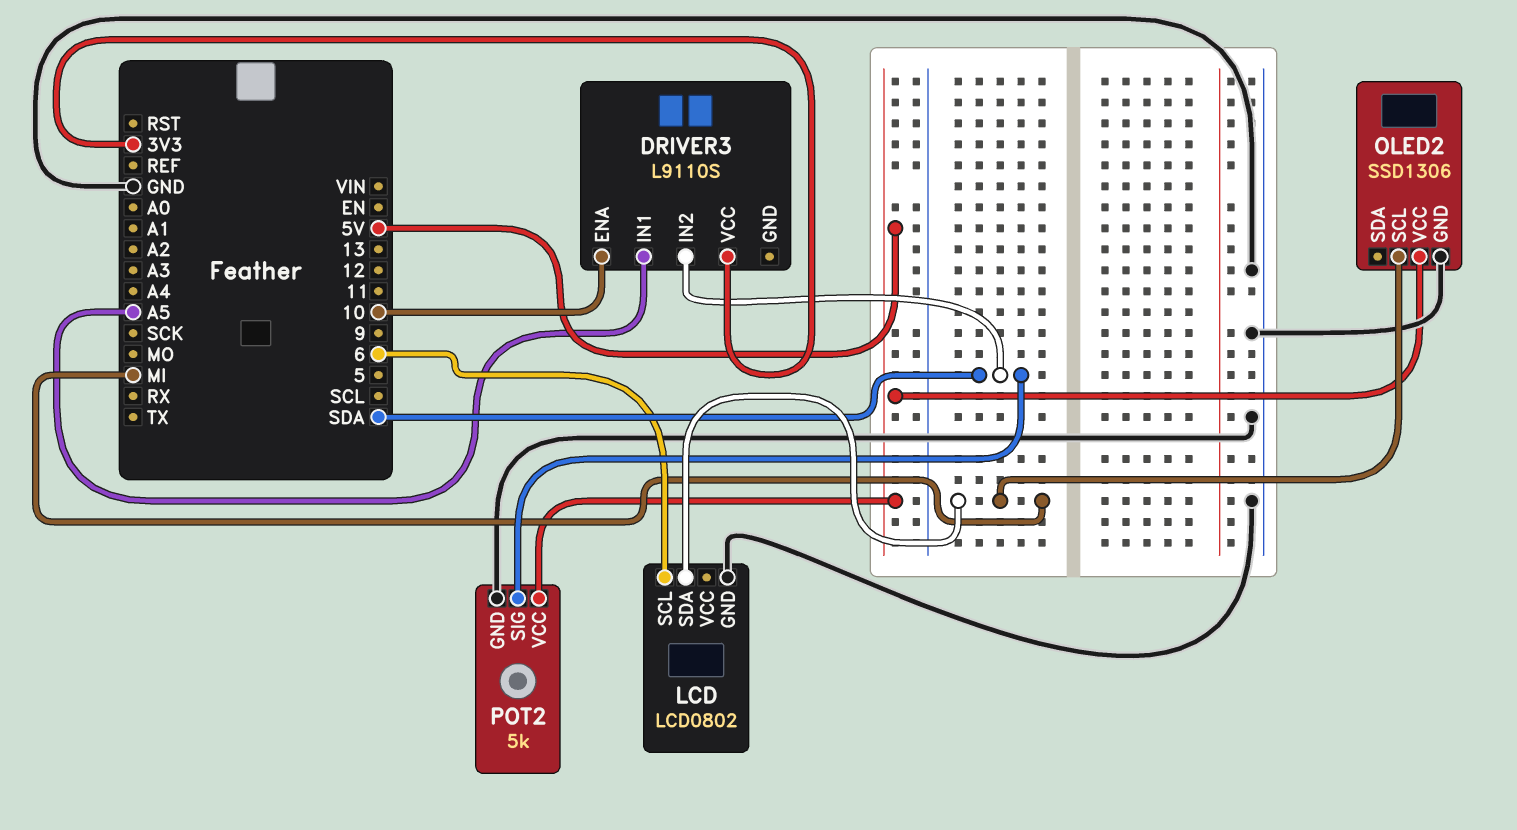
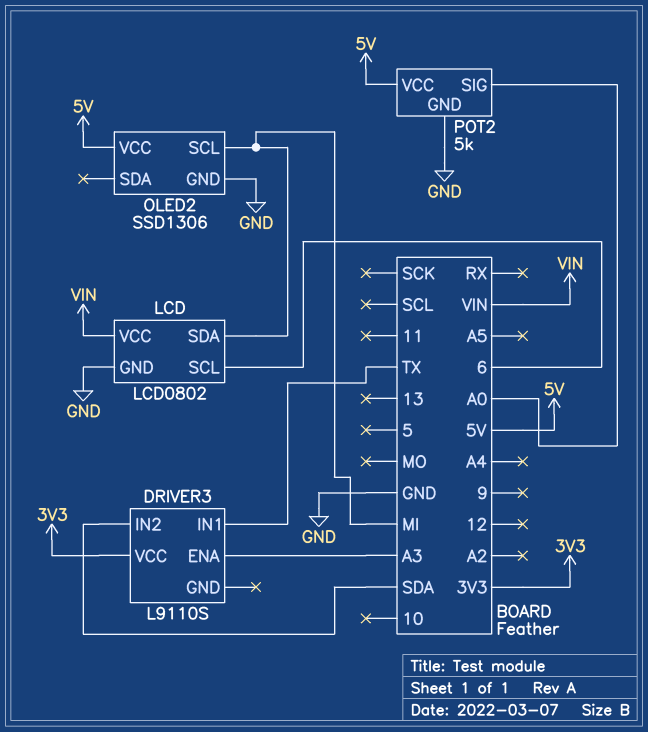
DRIVER3 pin ENA: 10 -> A3
DRIVER3 pin IN1: A5 -> TX
LCD pin VCC: none -> VIN
POT2 pin SIG: SDA -> A0

